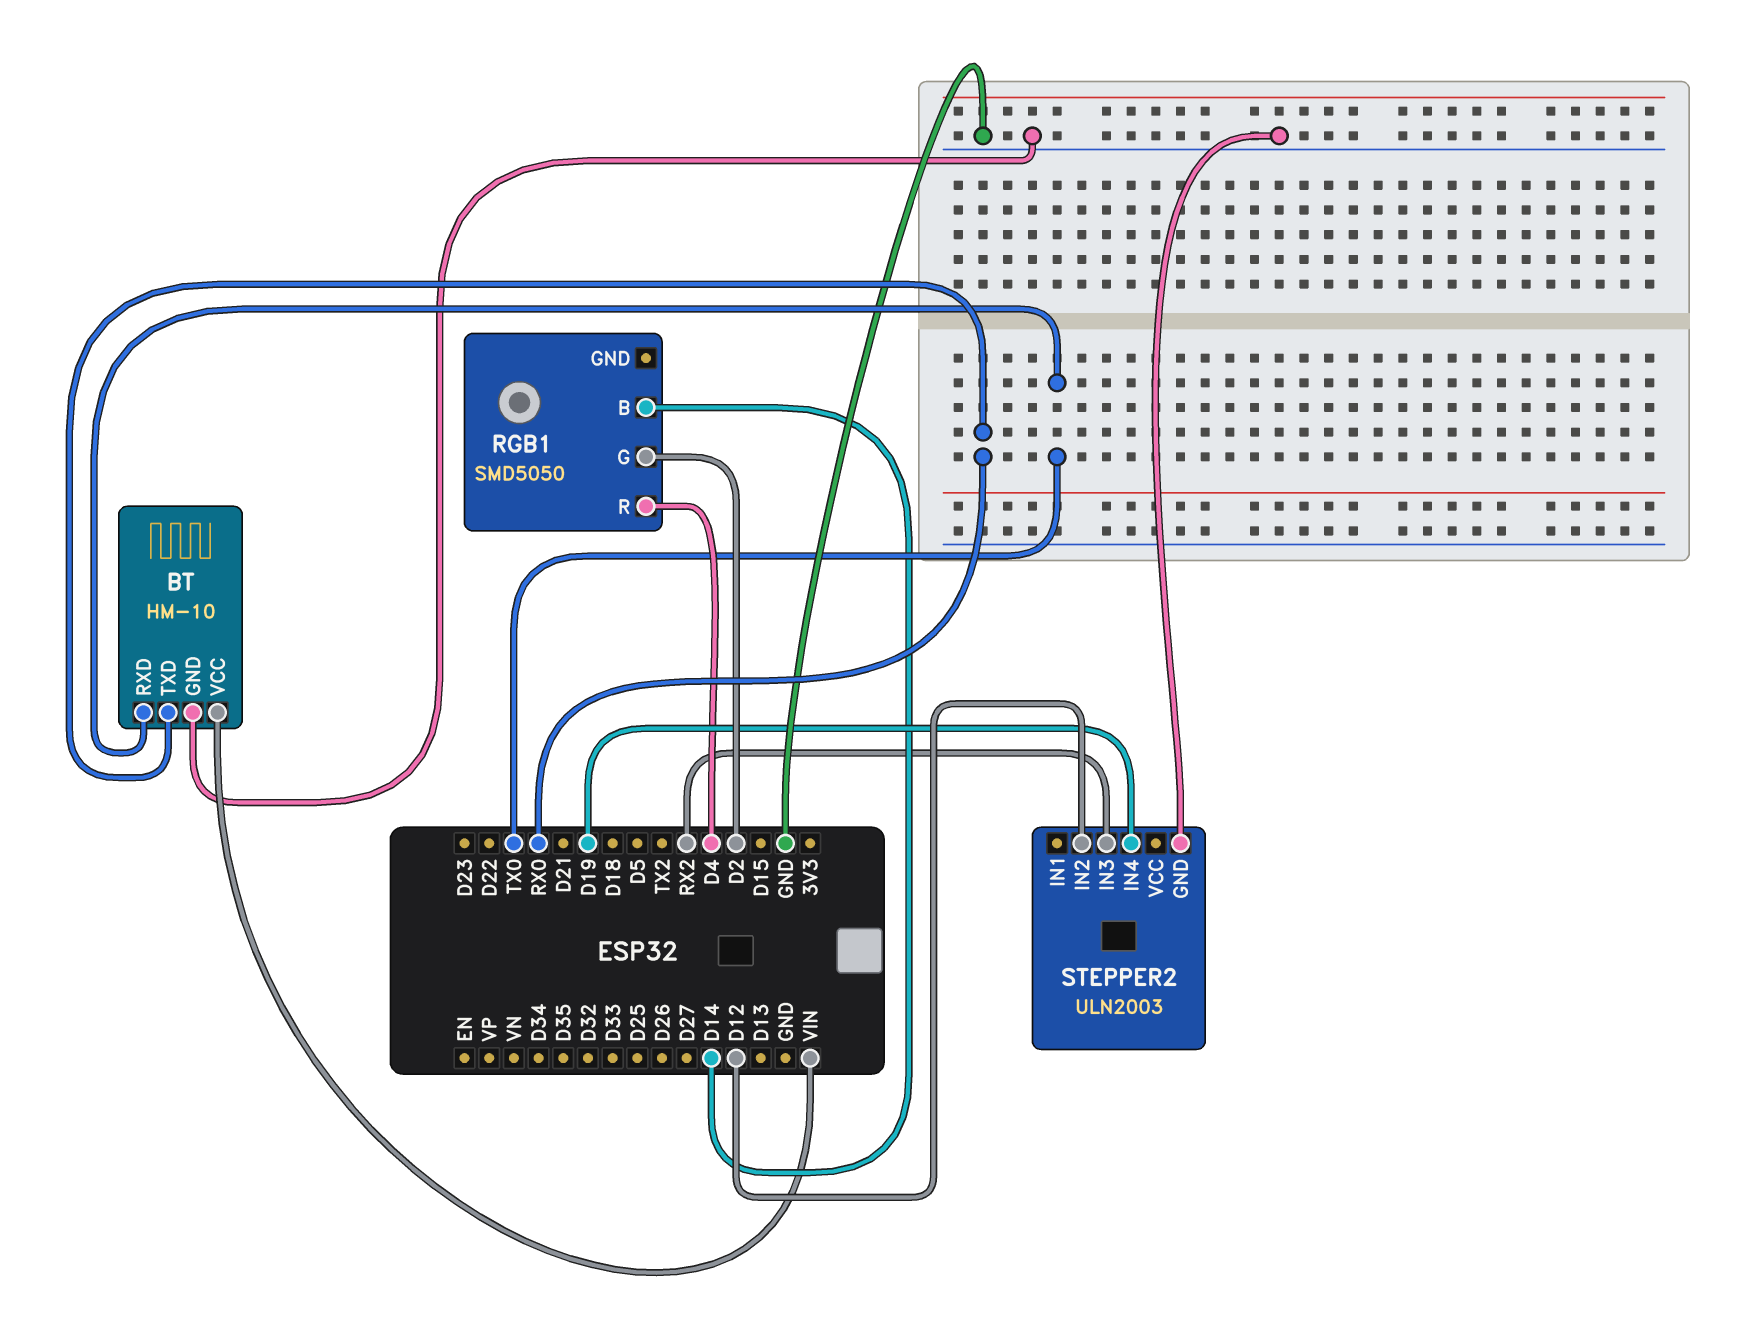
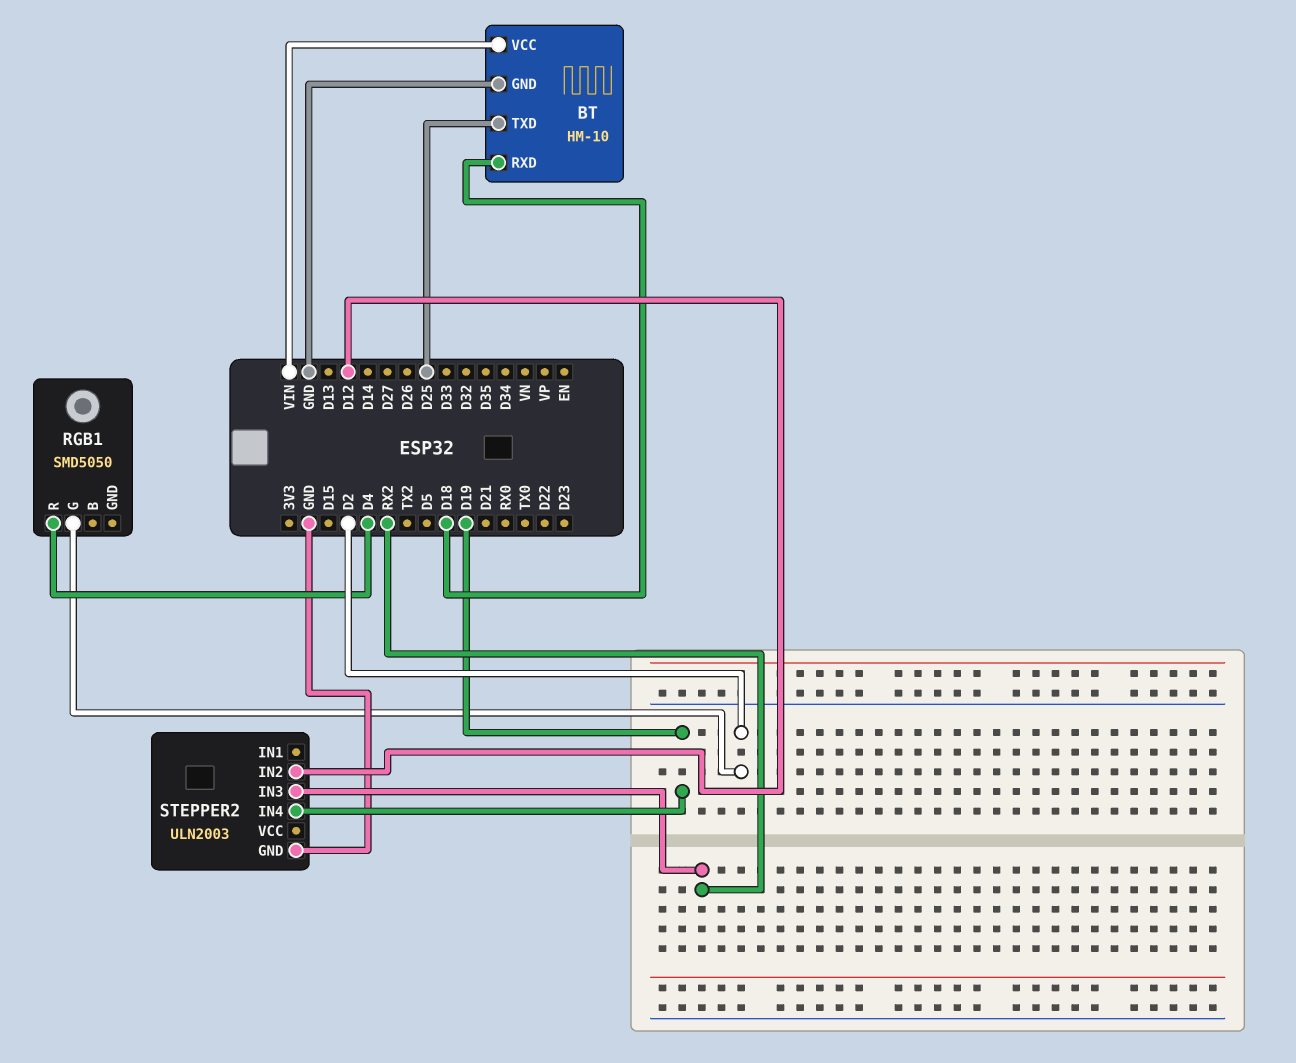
BT pin RXD: TX0 -> D18
BT pin TXD: RX0 -> D25
RGB1 pin B: D14 -> none

